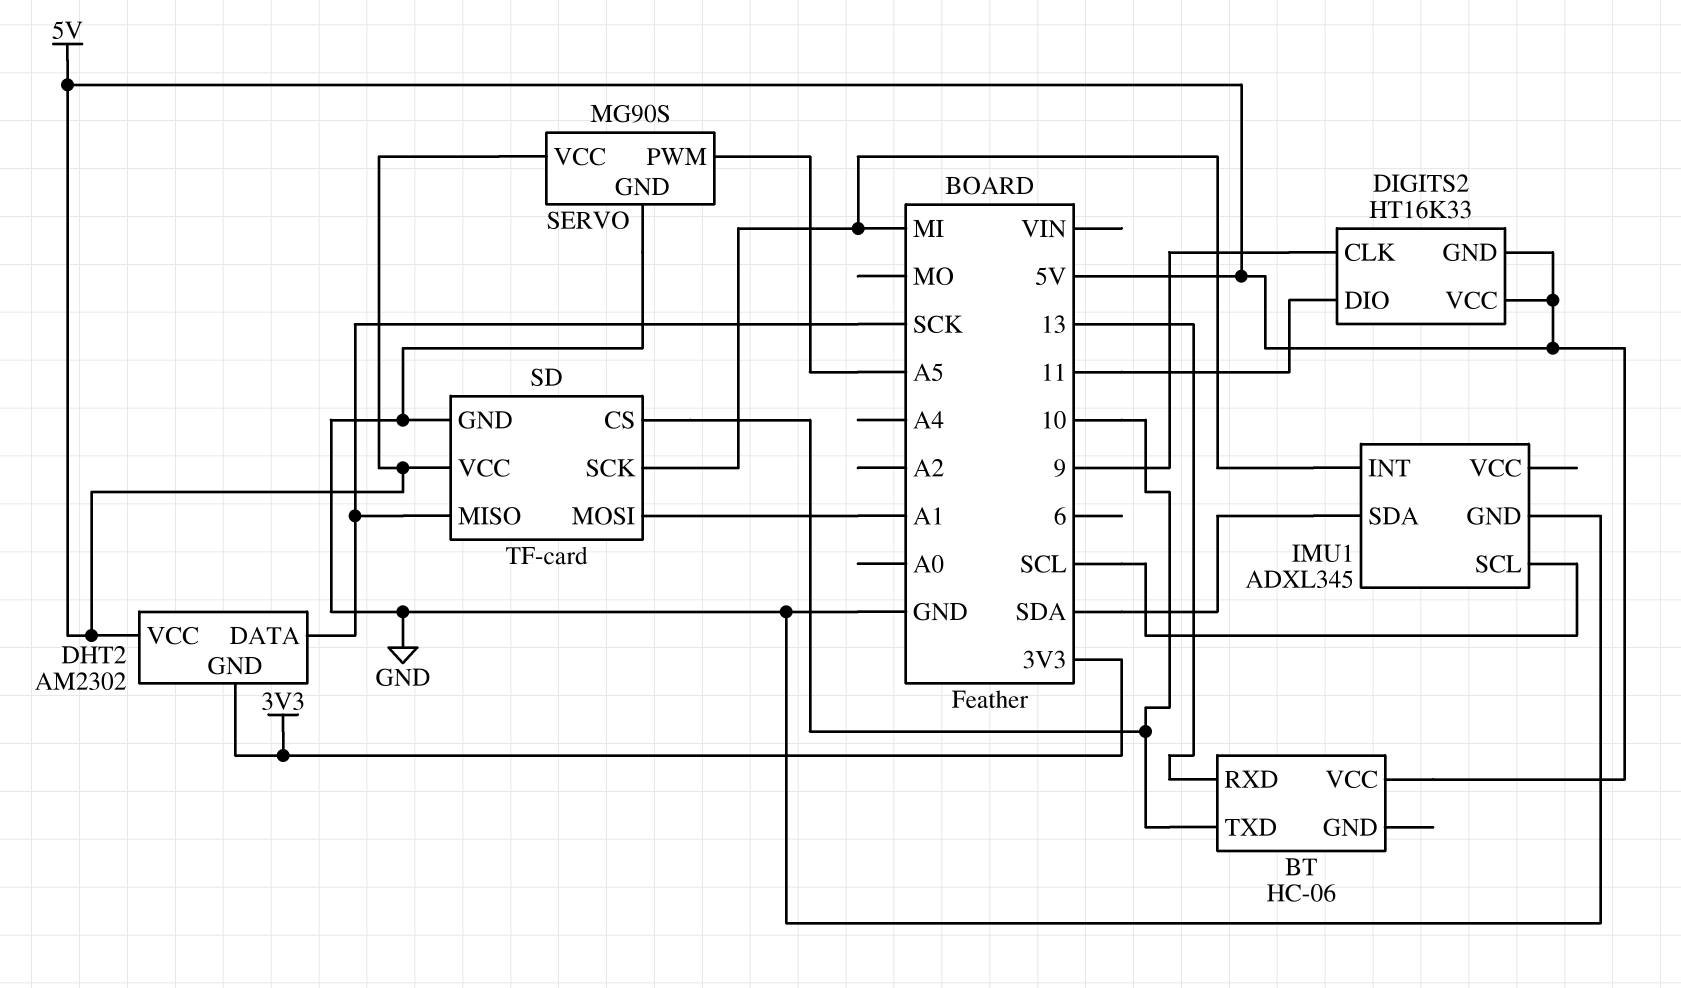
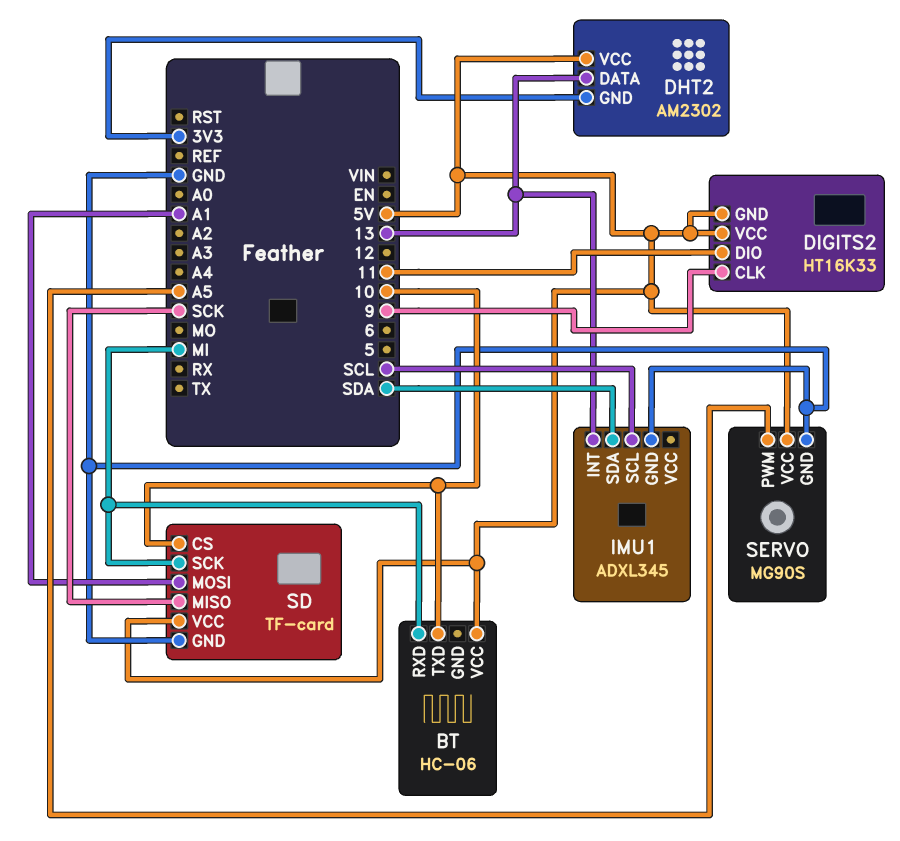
BT pin RXD: 13 -> MI
DHT2 pin DATA: SCK -> 13
IMU1 pin INT: MI -> 13

